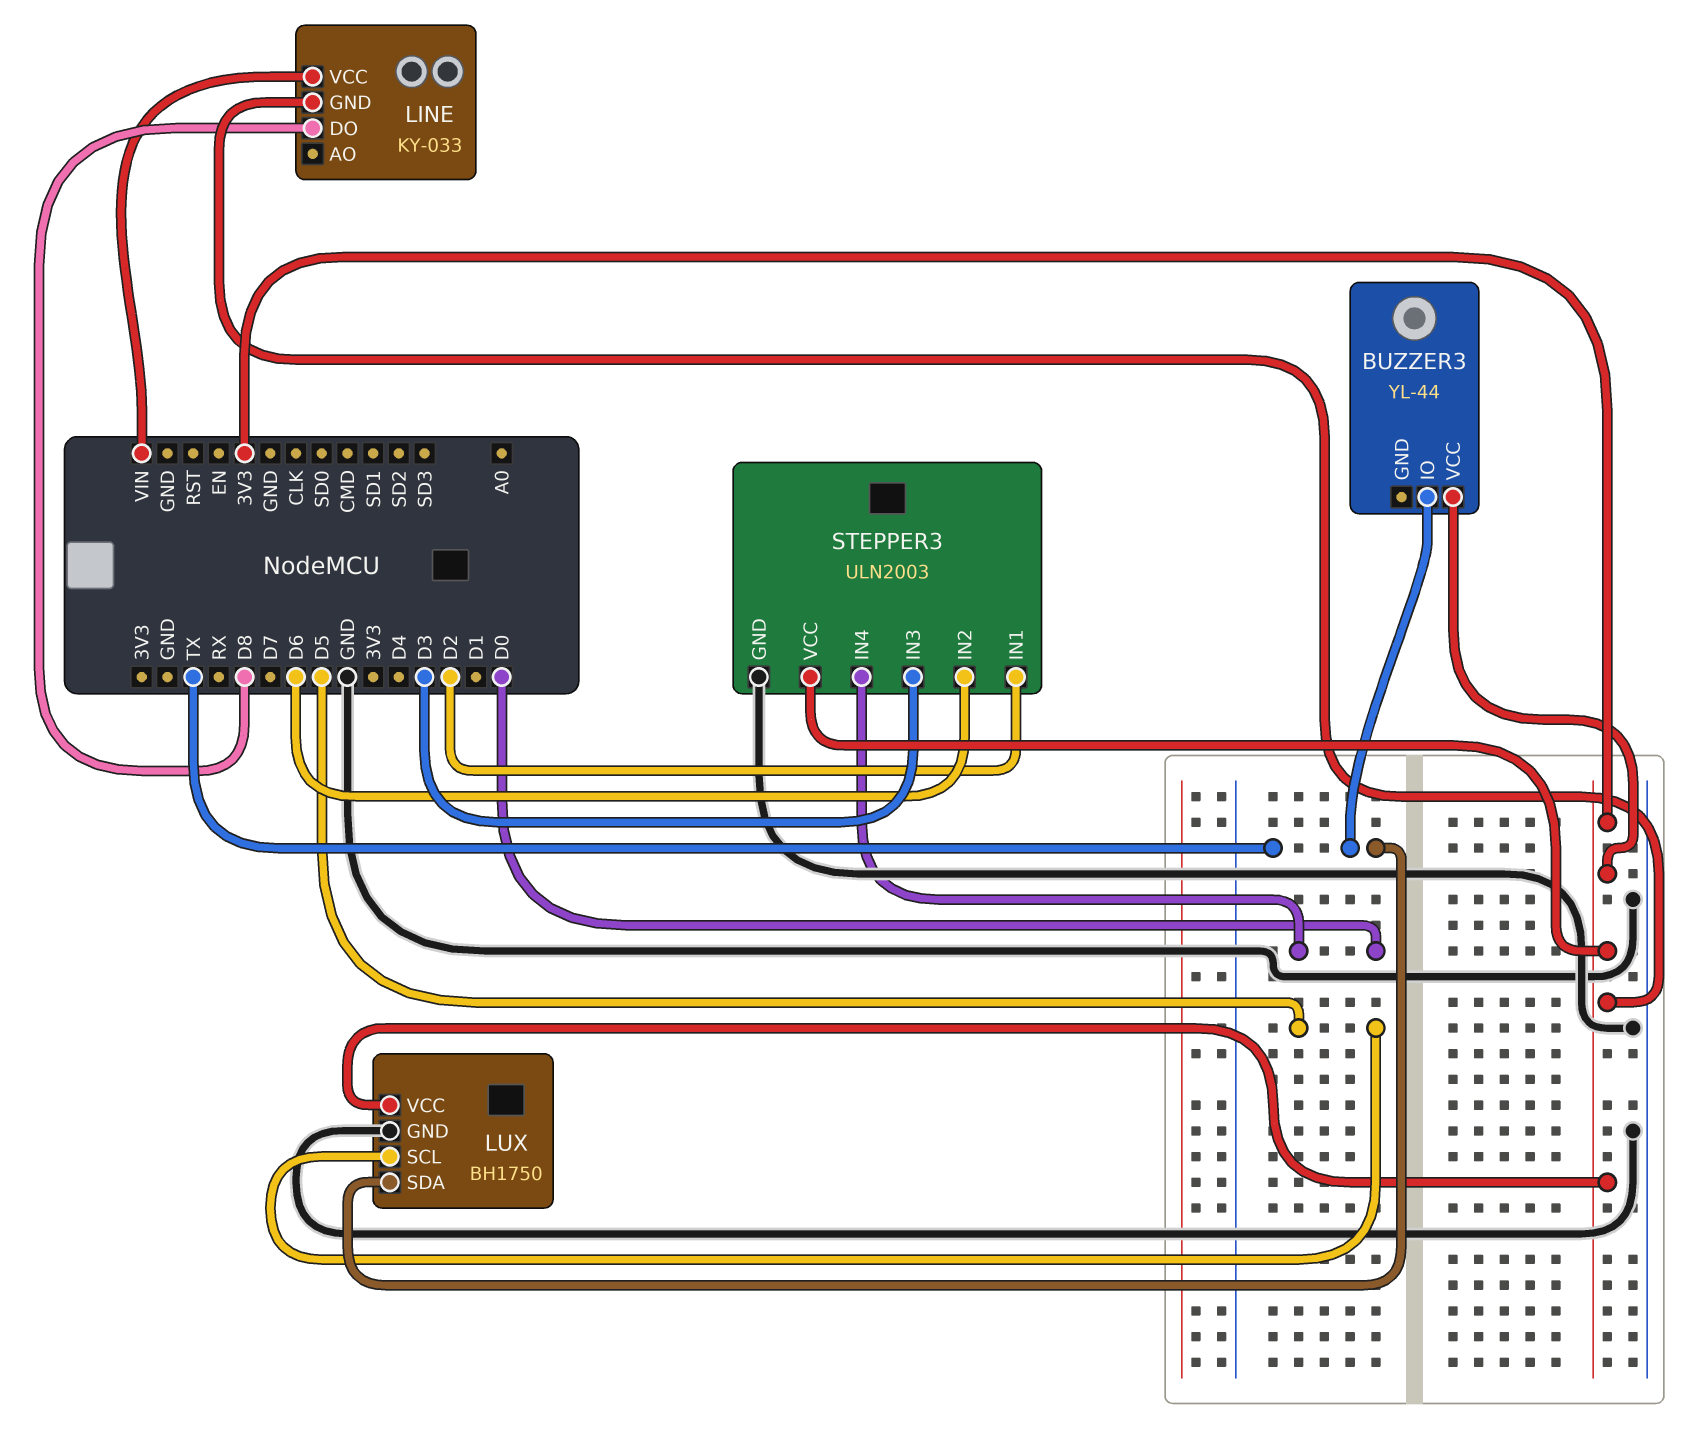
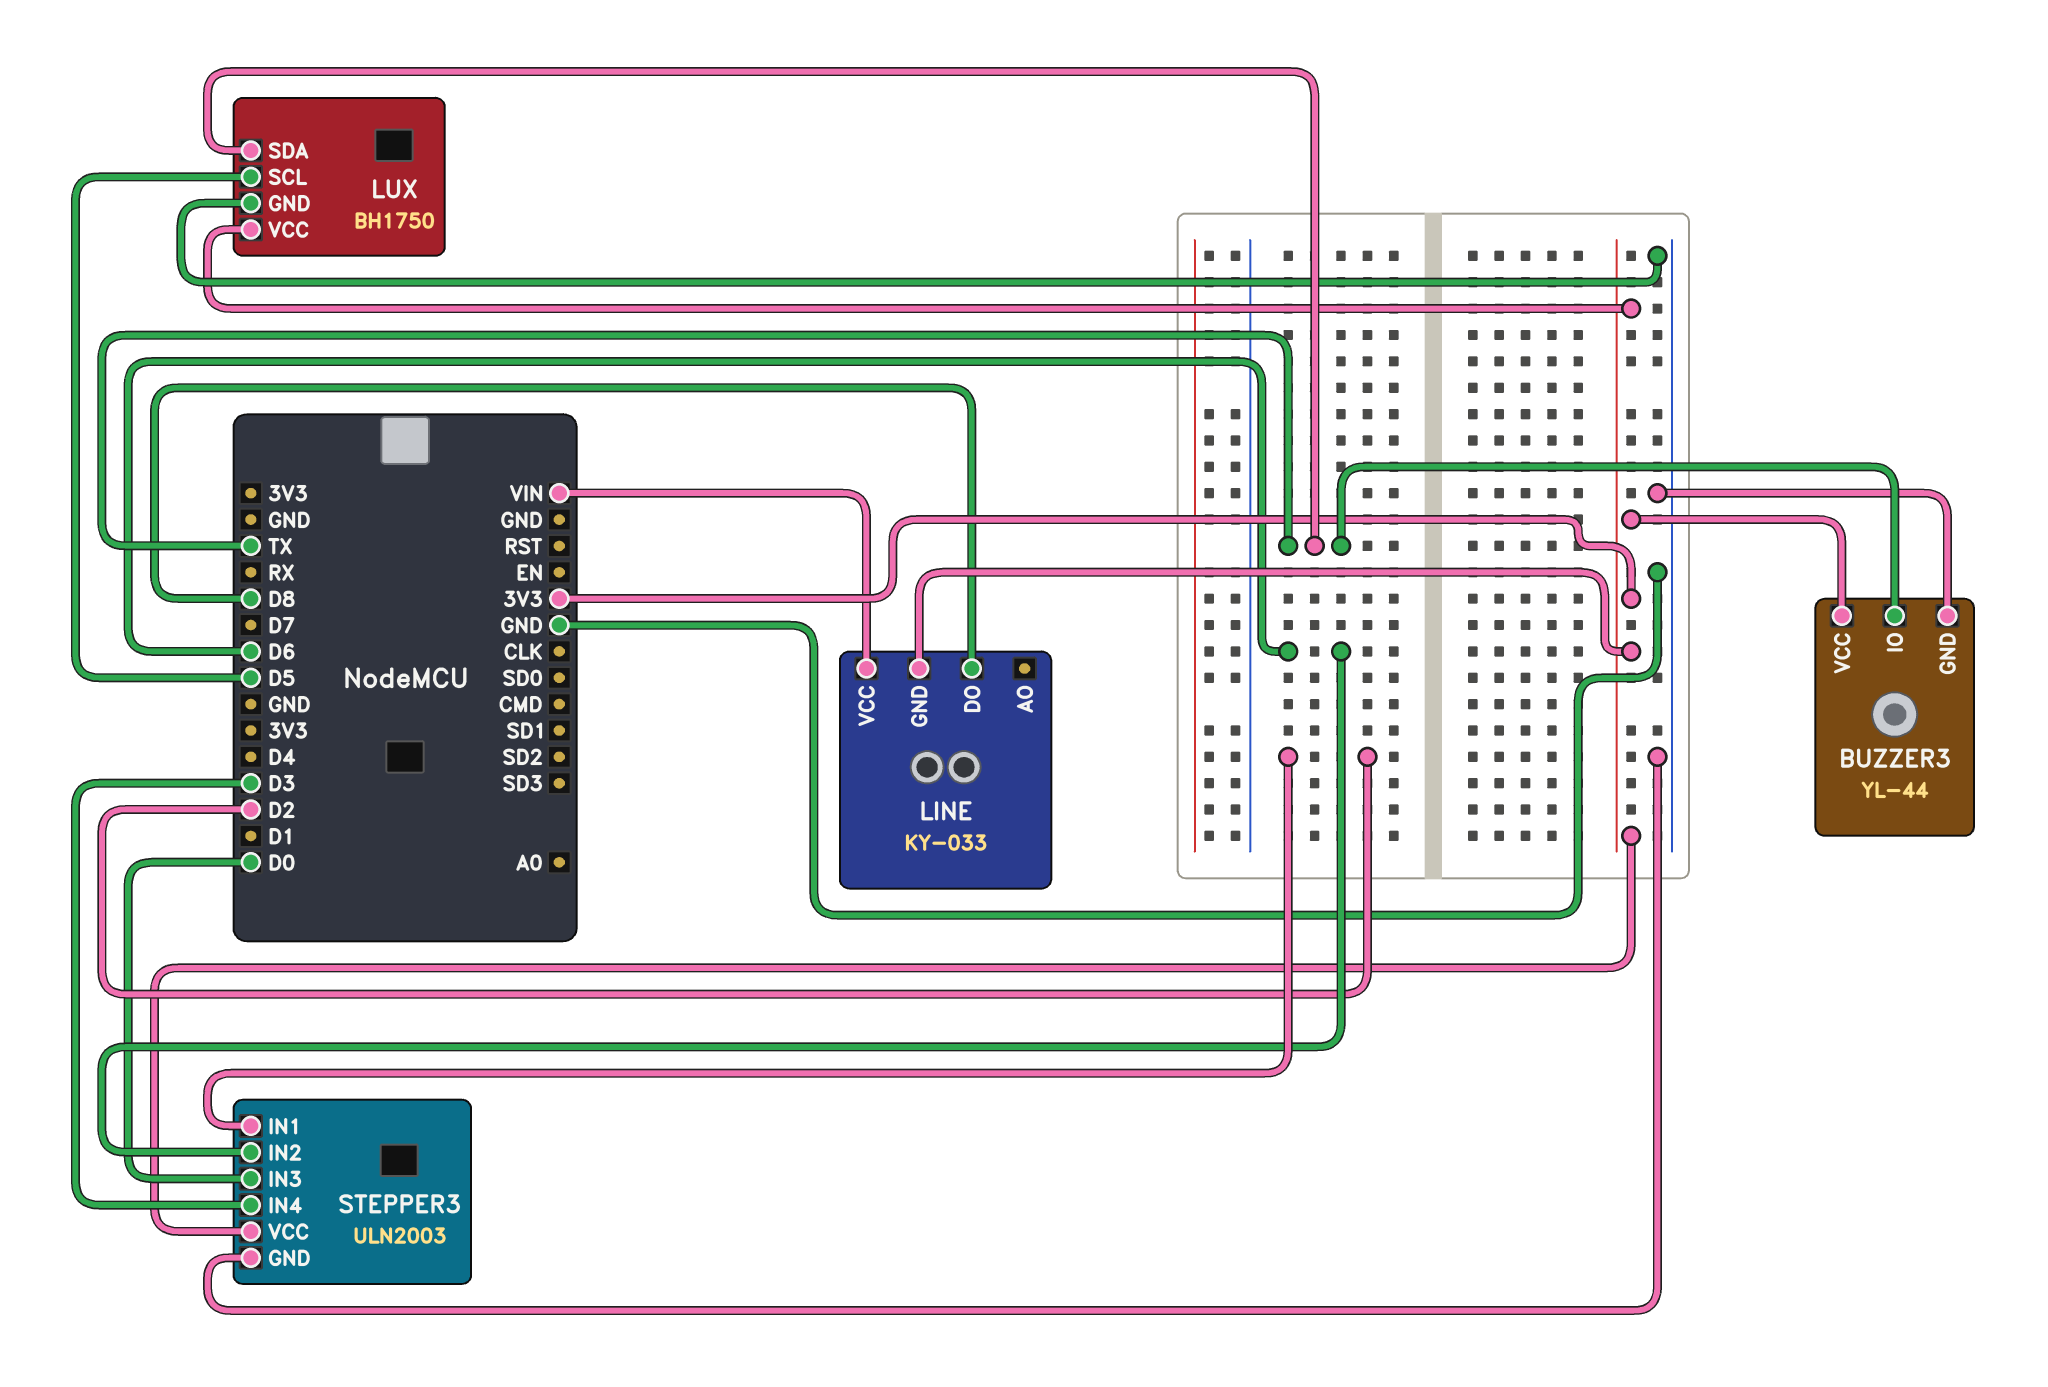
BUZZER3 pin GND: none -> GND
STEPPER3 pin IN3: D3 -> D0
STEPPER3 pin IN4: D0 -> D3

